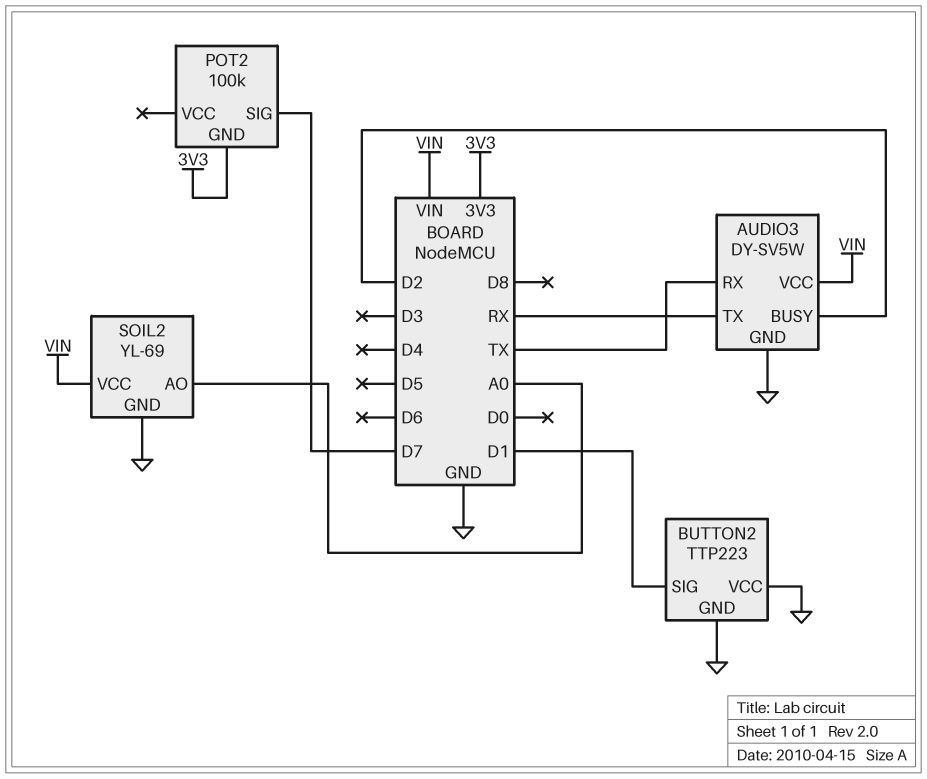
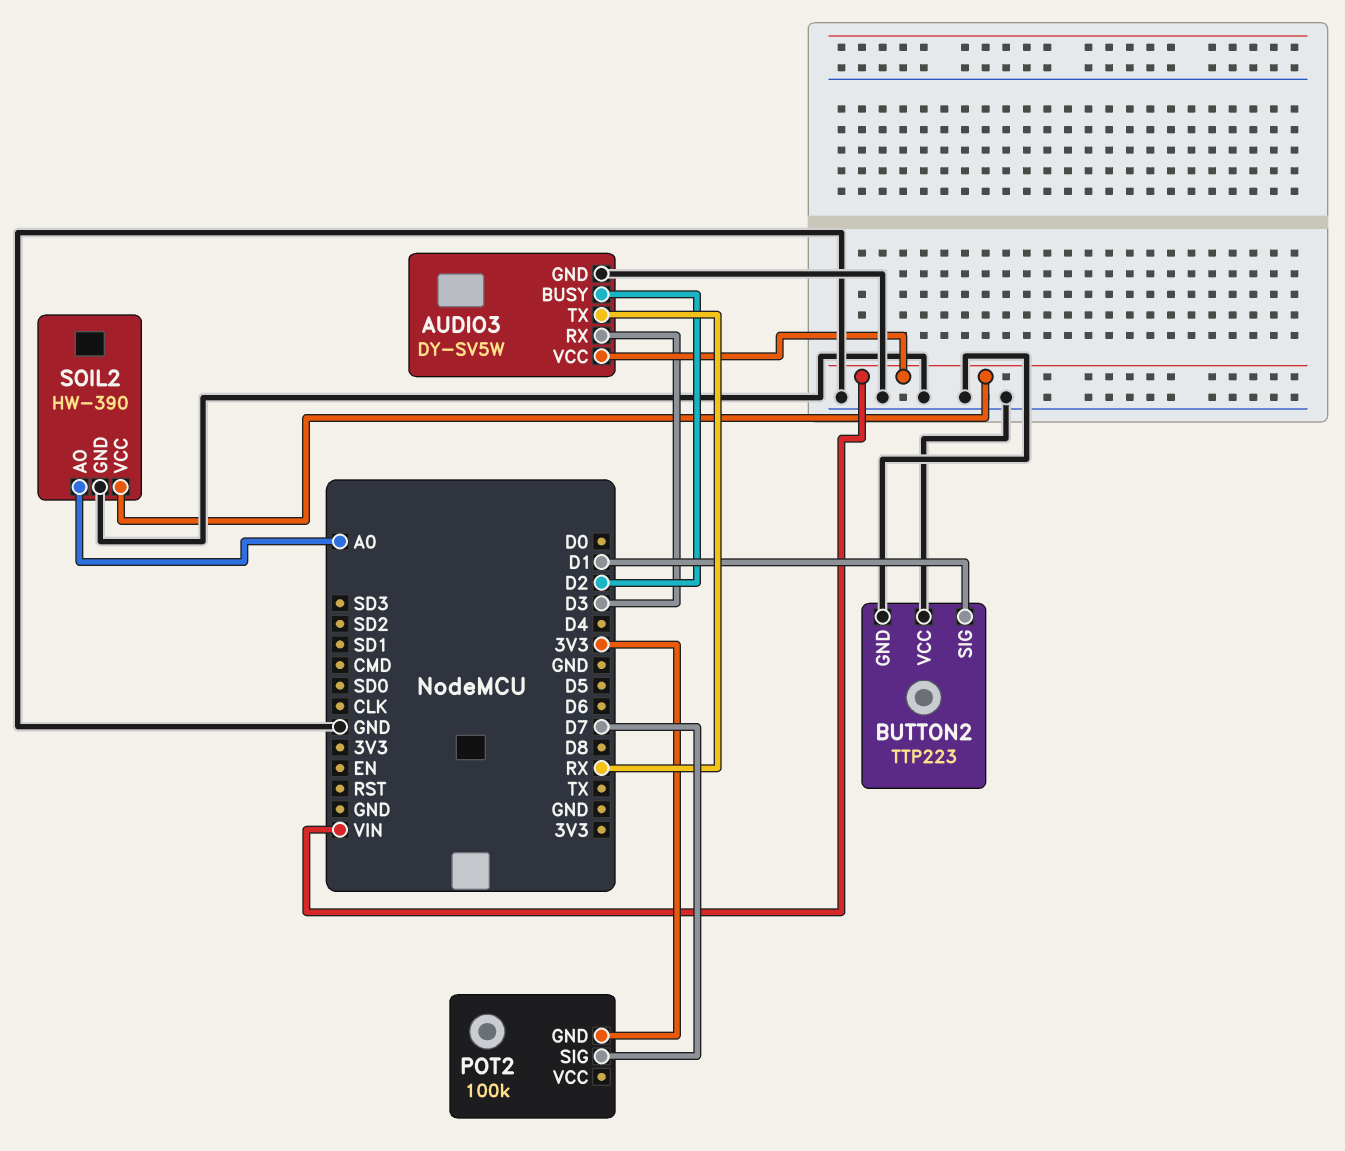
AUDIO3 pin RX: TX -> D3
SOIL2: YL-69 -> HW-390

